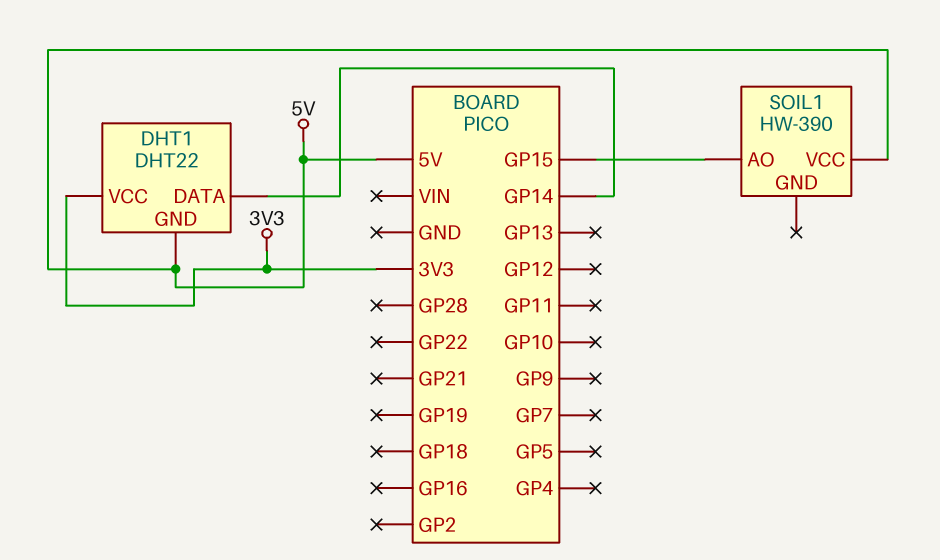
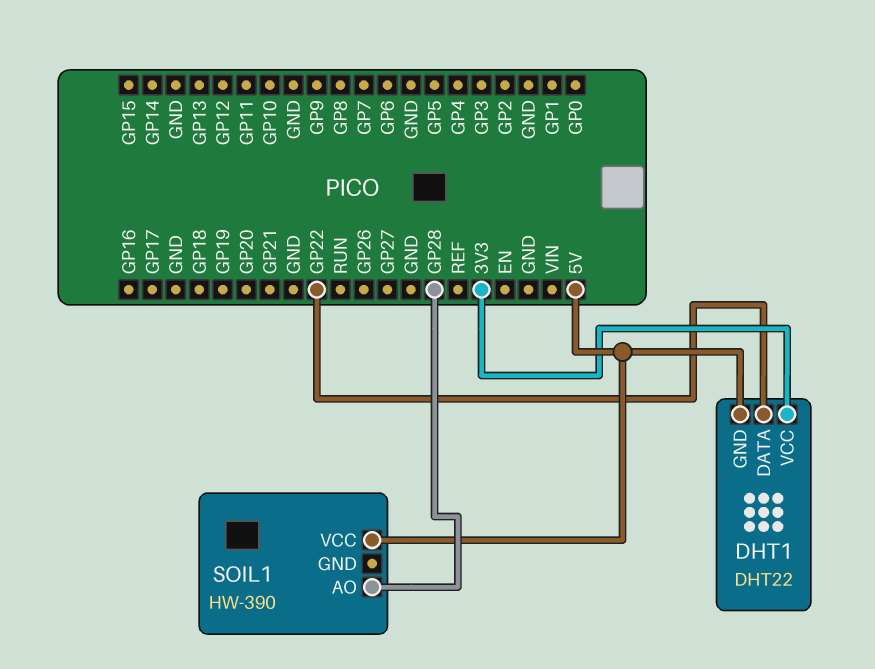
DHT1 pin DATA: GP14 -> GP22
SOIL1 pin AO: GP15 -> GP28

